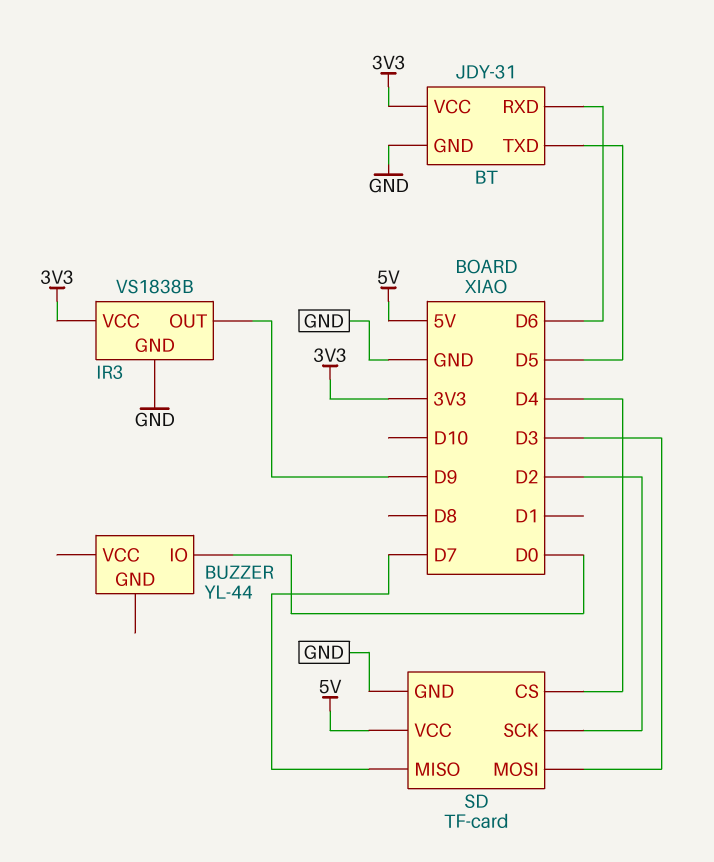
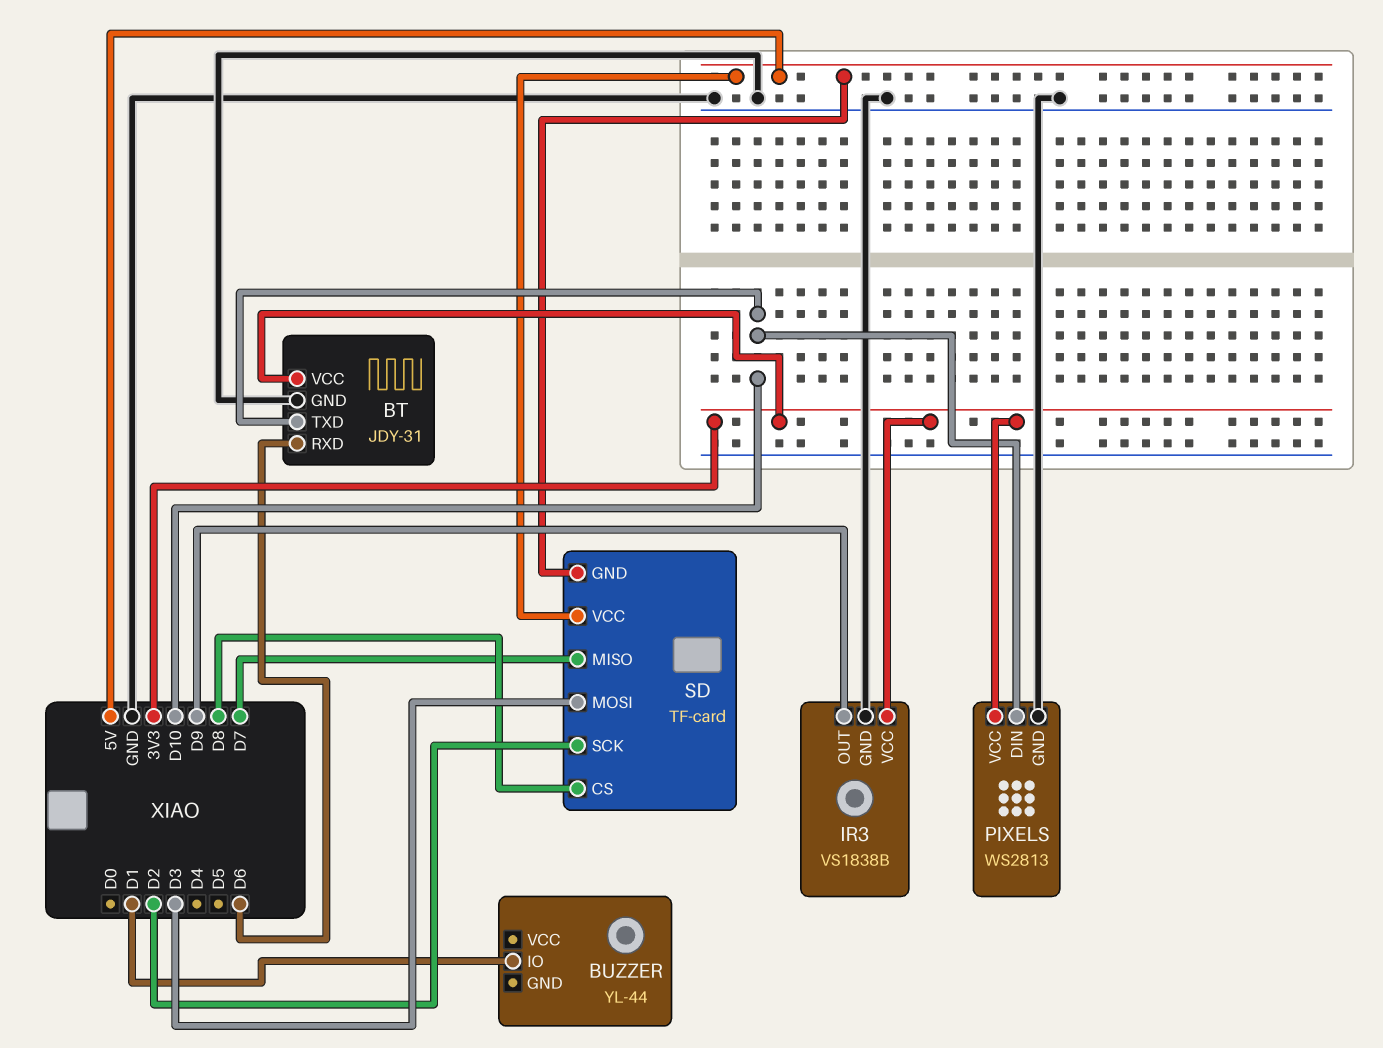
BT pin TXD: D5 -> D10
BUZZER pin IO: D0 -> D1
PIXELS: none -> WS2813
PIXELS pin DIN: none -> D10
PIXELS pin GND: none -> GND
PIXELS pin VCC: none -> 3V3
SD pin CS: D4 -> D8
SD pin GND: GND -> 5V

